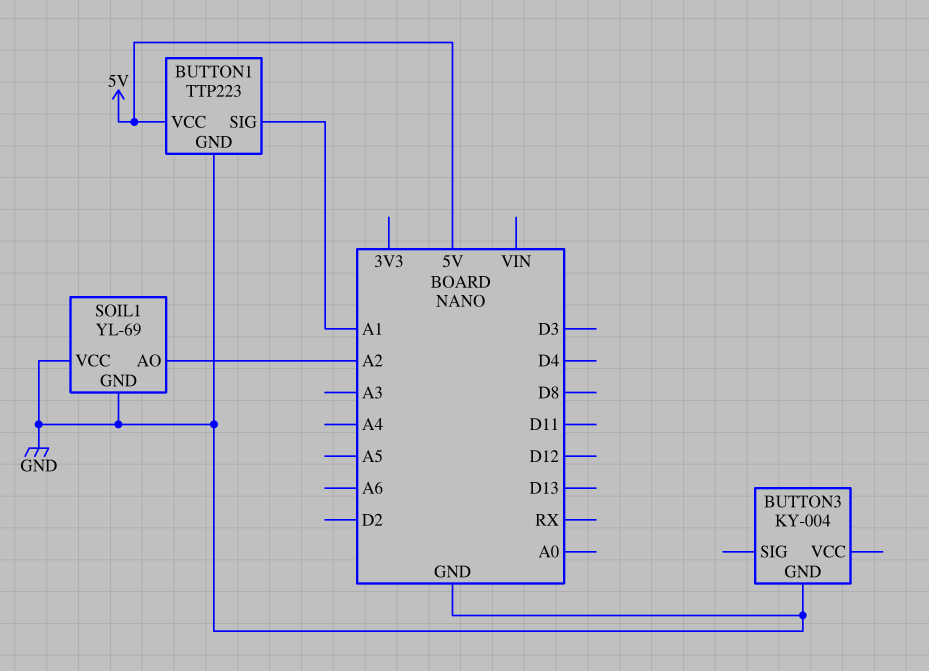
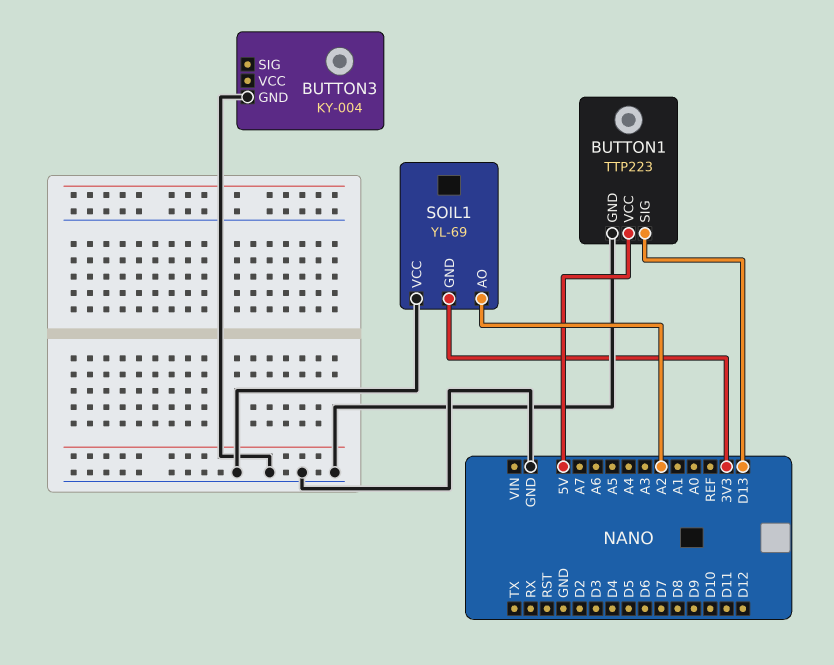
BUTTON1 pin SIG: A1 -> D13
SOIL1 pin GND: GND -> 3V3

